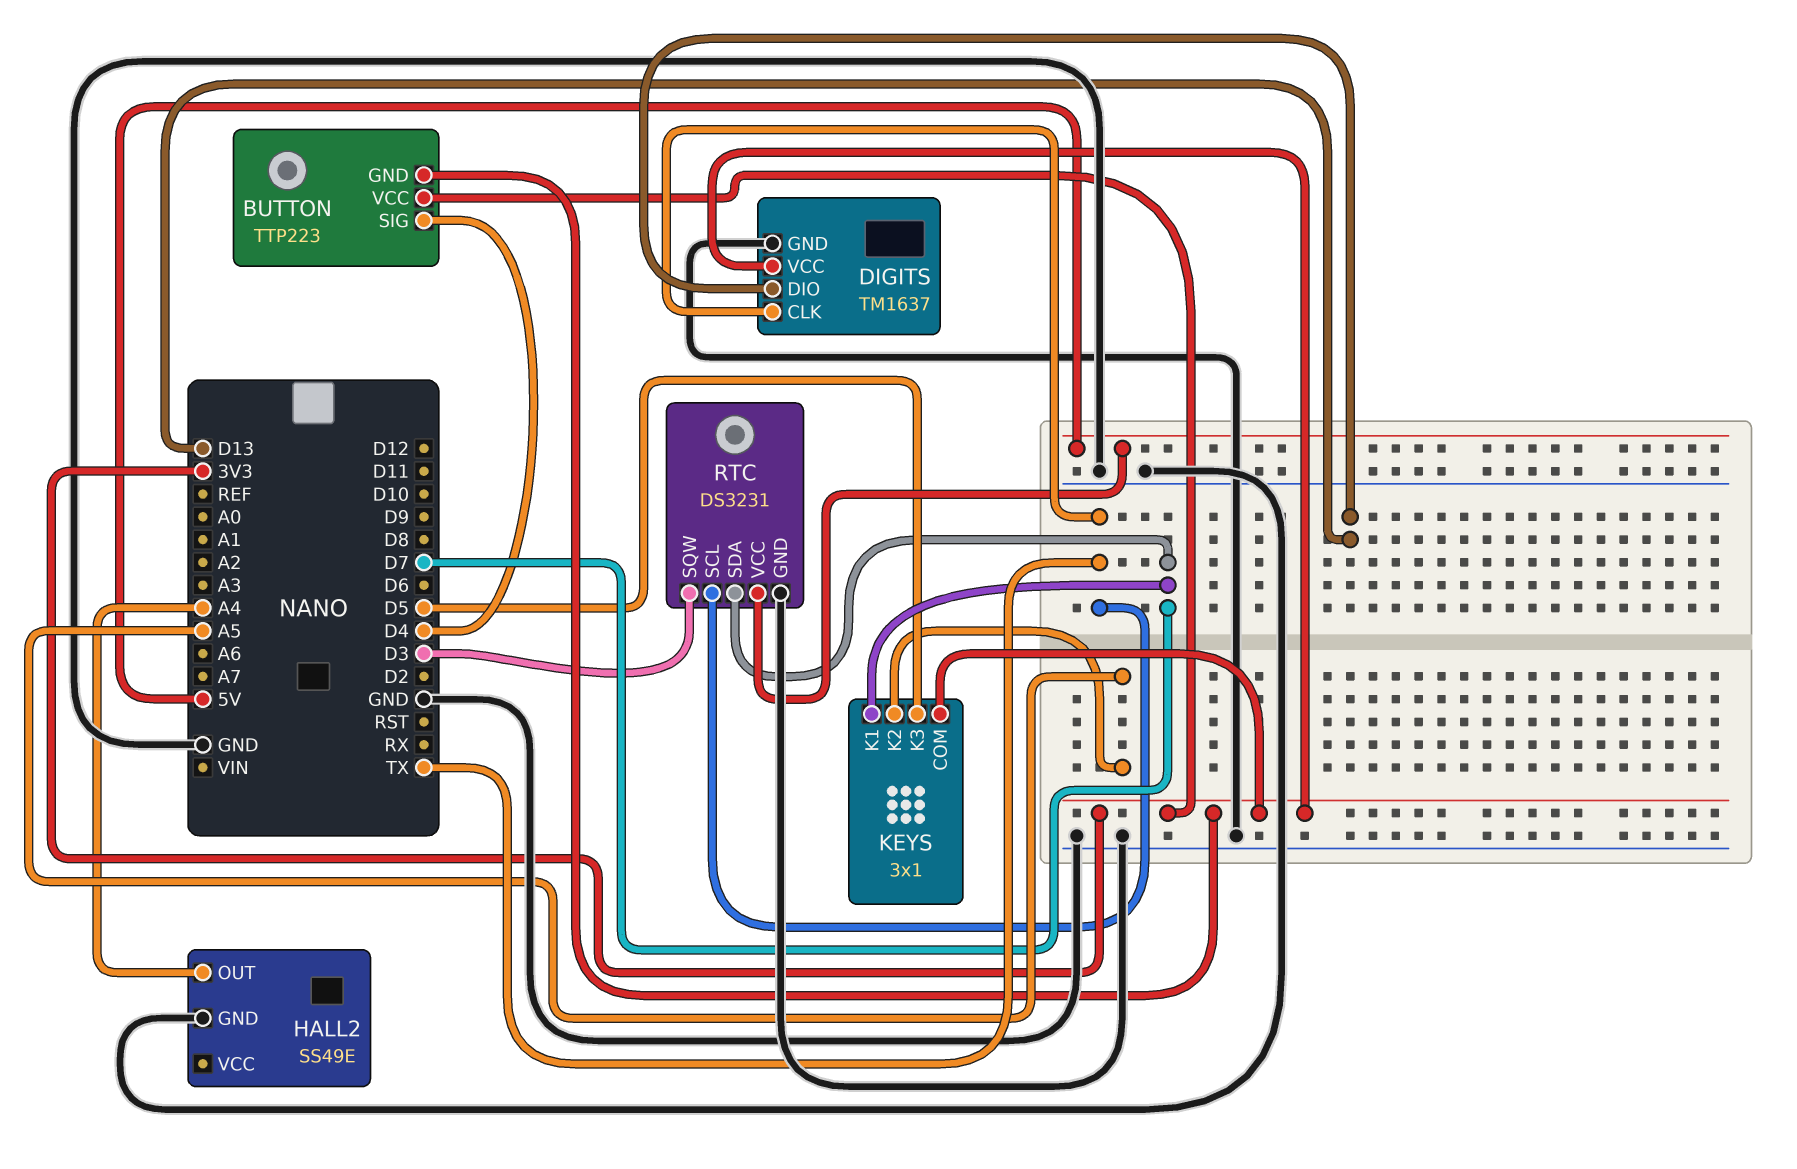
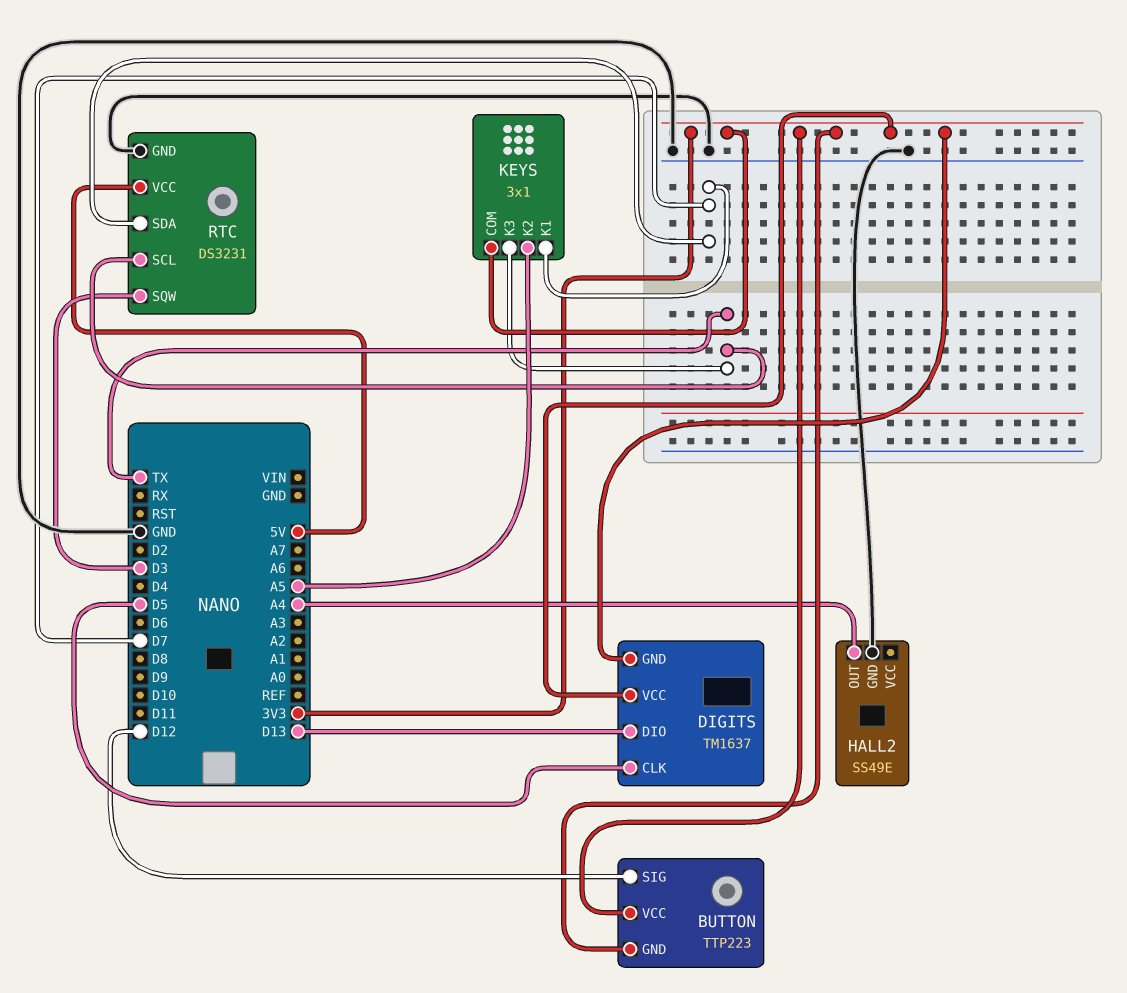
BUTTON pin SIG: D4 -> D12
DIGITS pin CLK: TX -> D5
DIGITS pin GND: GND -> 3V3
KEYS pin K3: D5 -> TX

